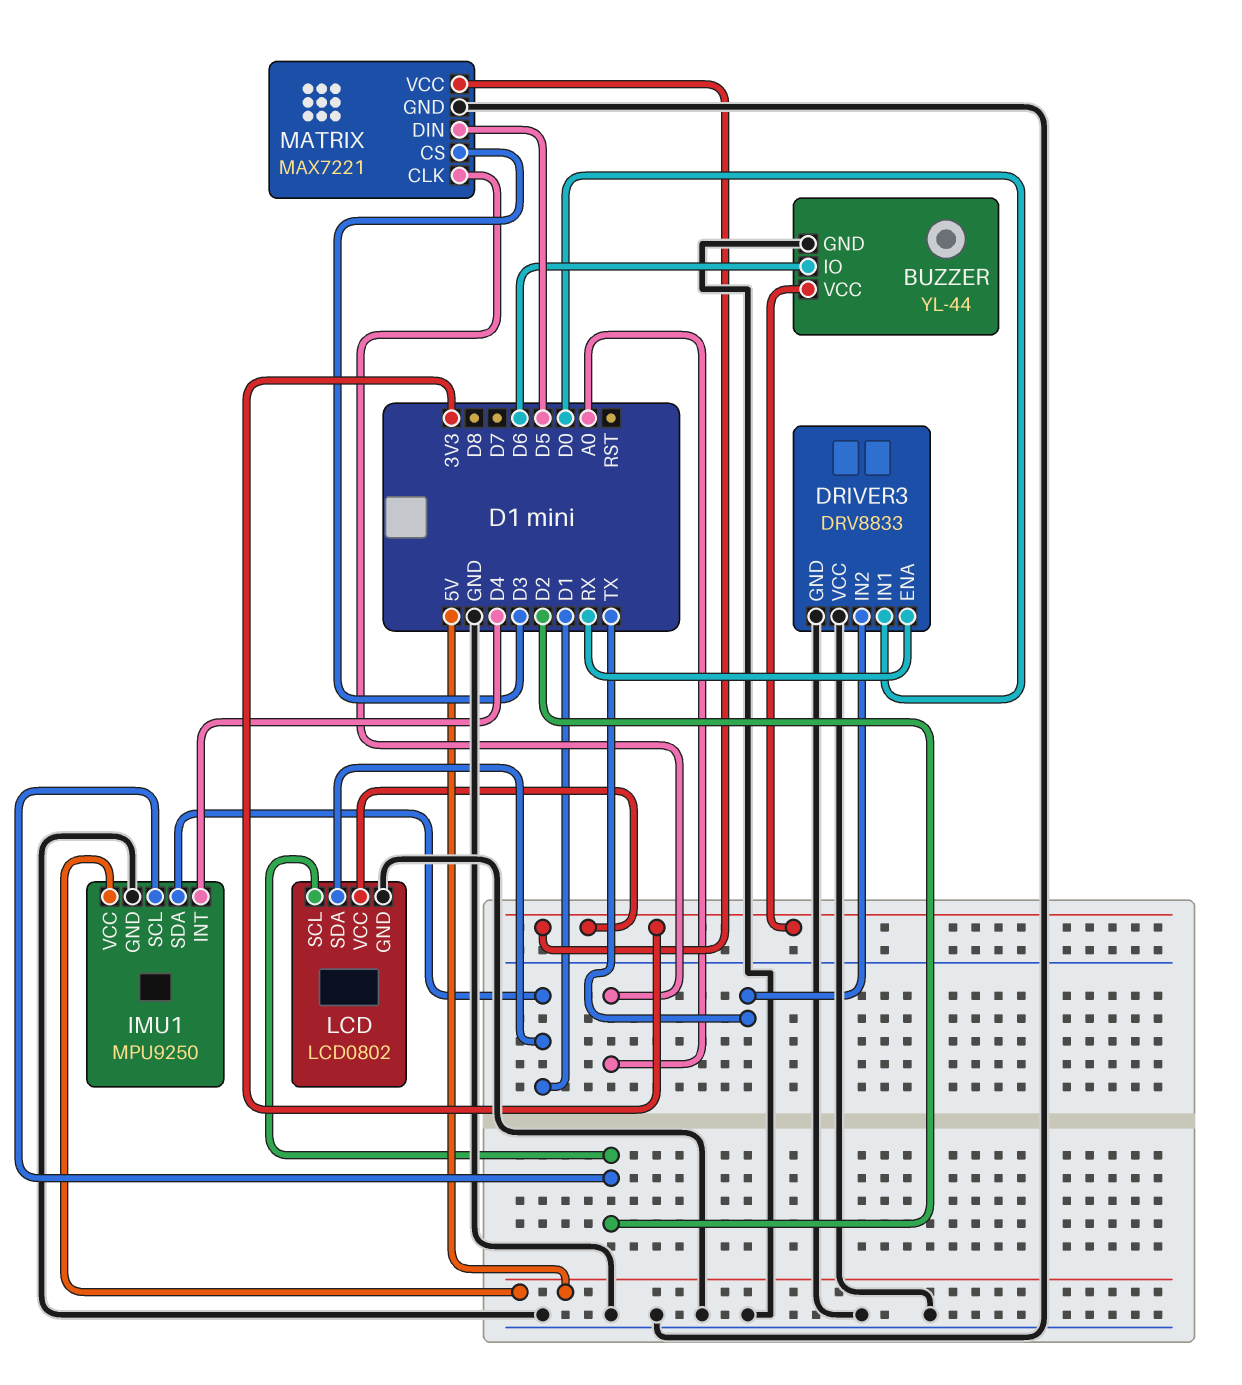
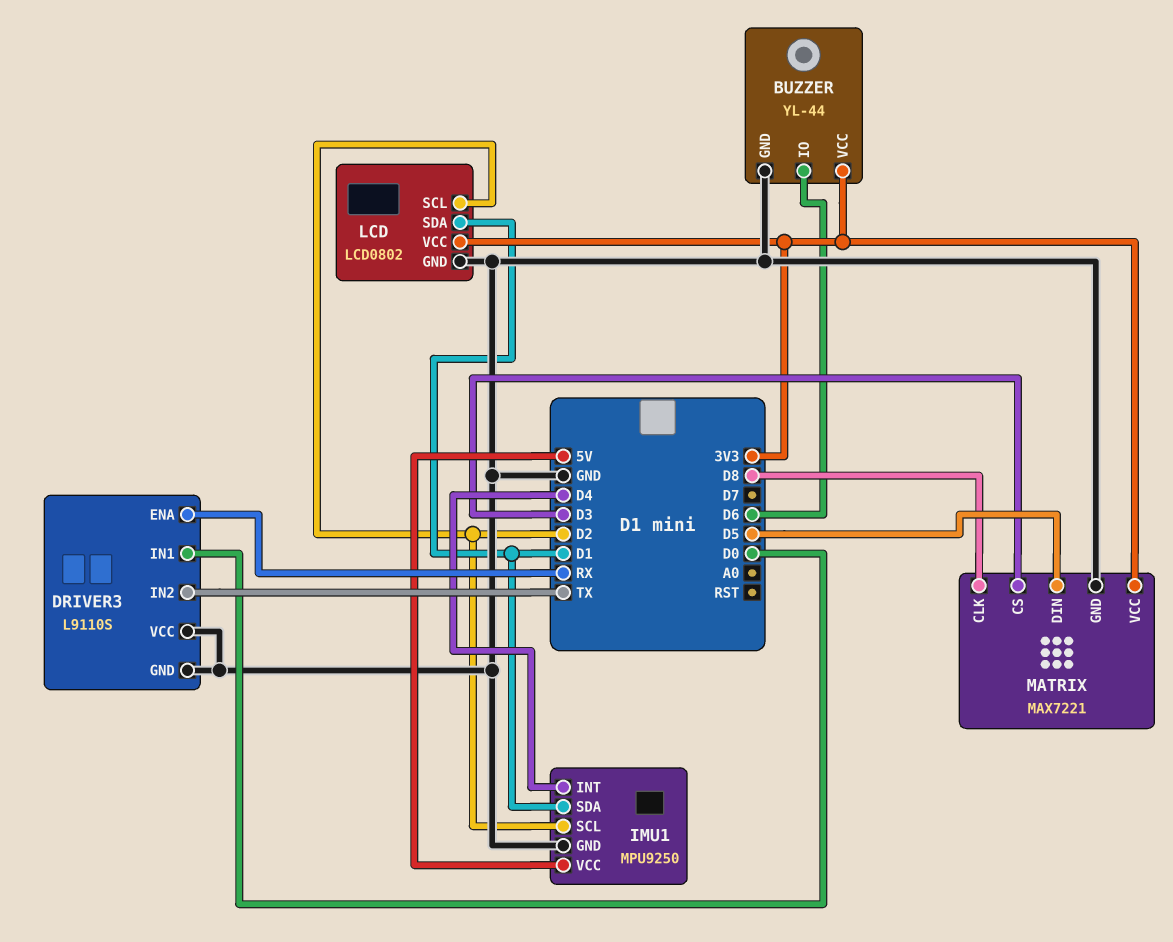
DRIVER3: DRV8833 -> L9110S
MATRIX pin CLK: A0 -> D8

